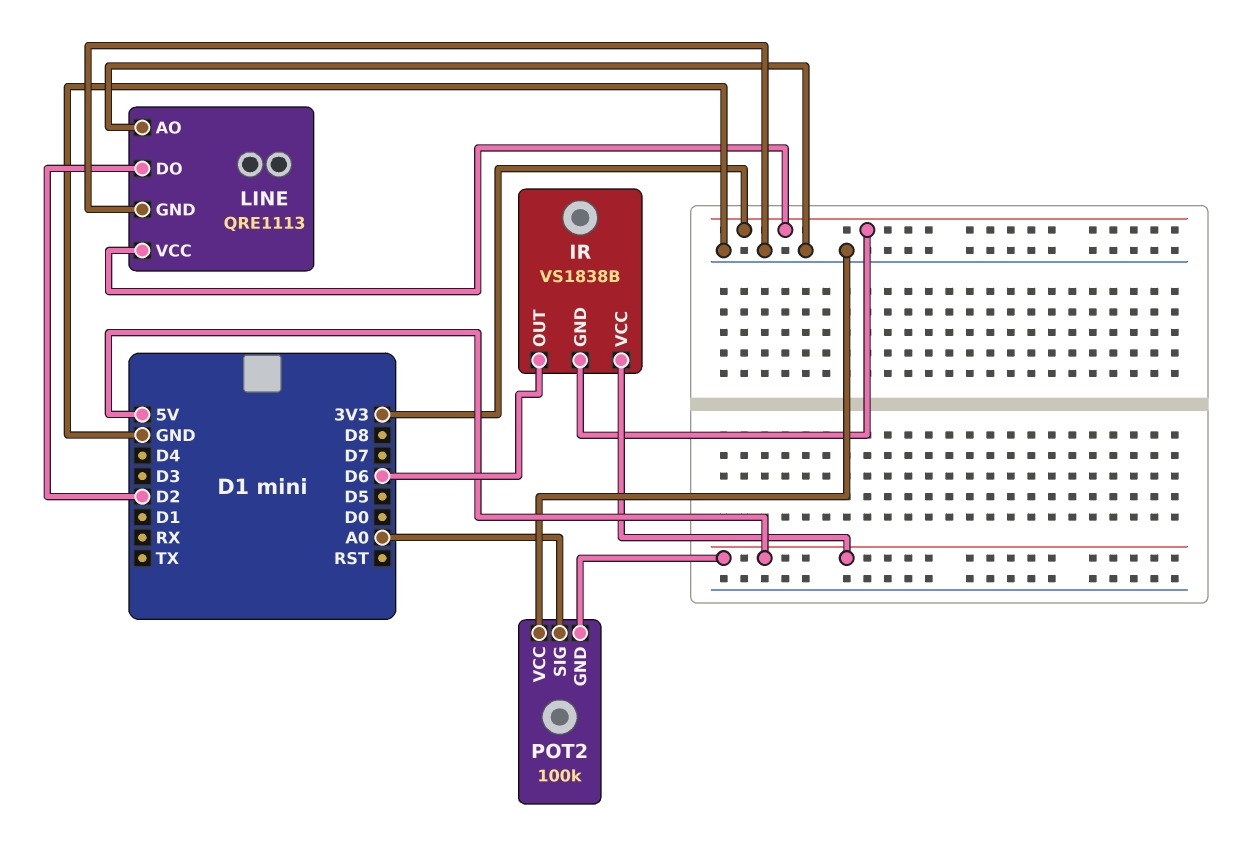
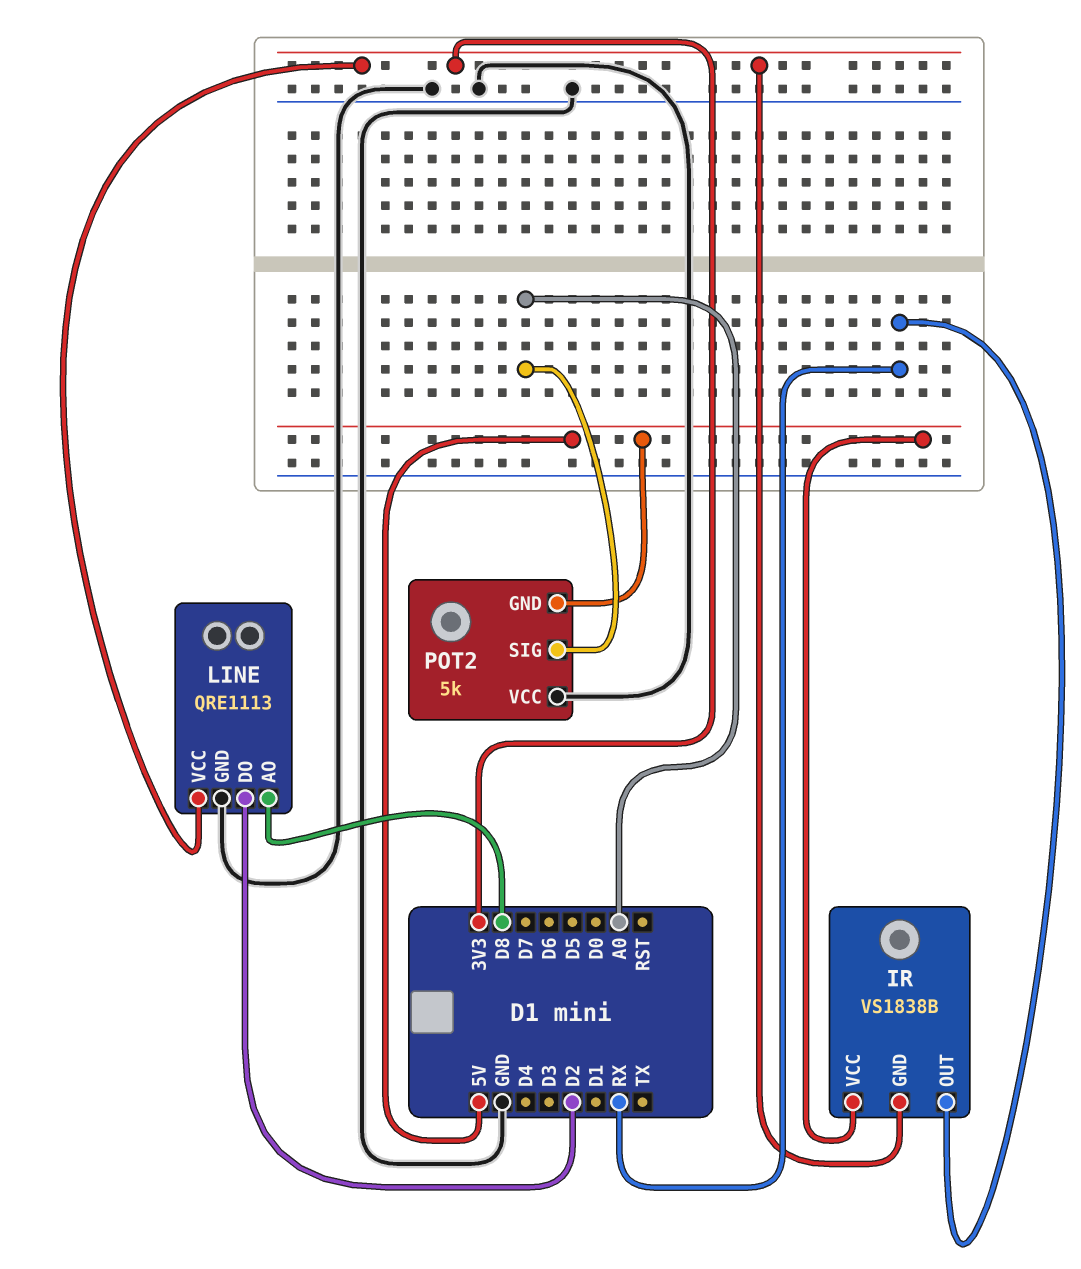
IR pin OUT: D6 -> RX
LINE pin AO: GND -> D8
POT2: 100k -> 5k

